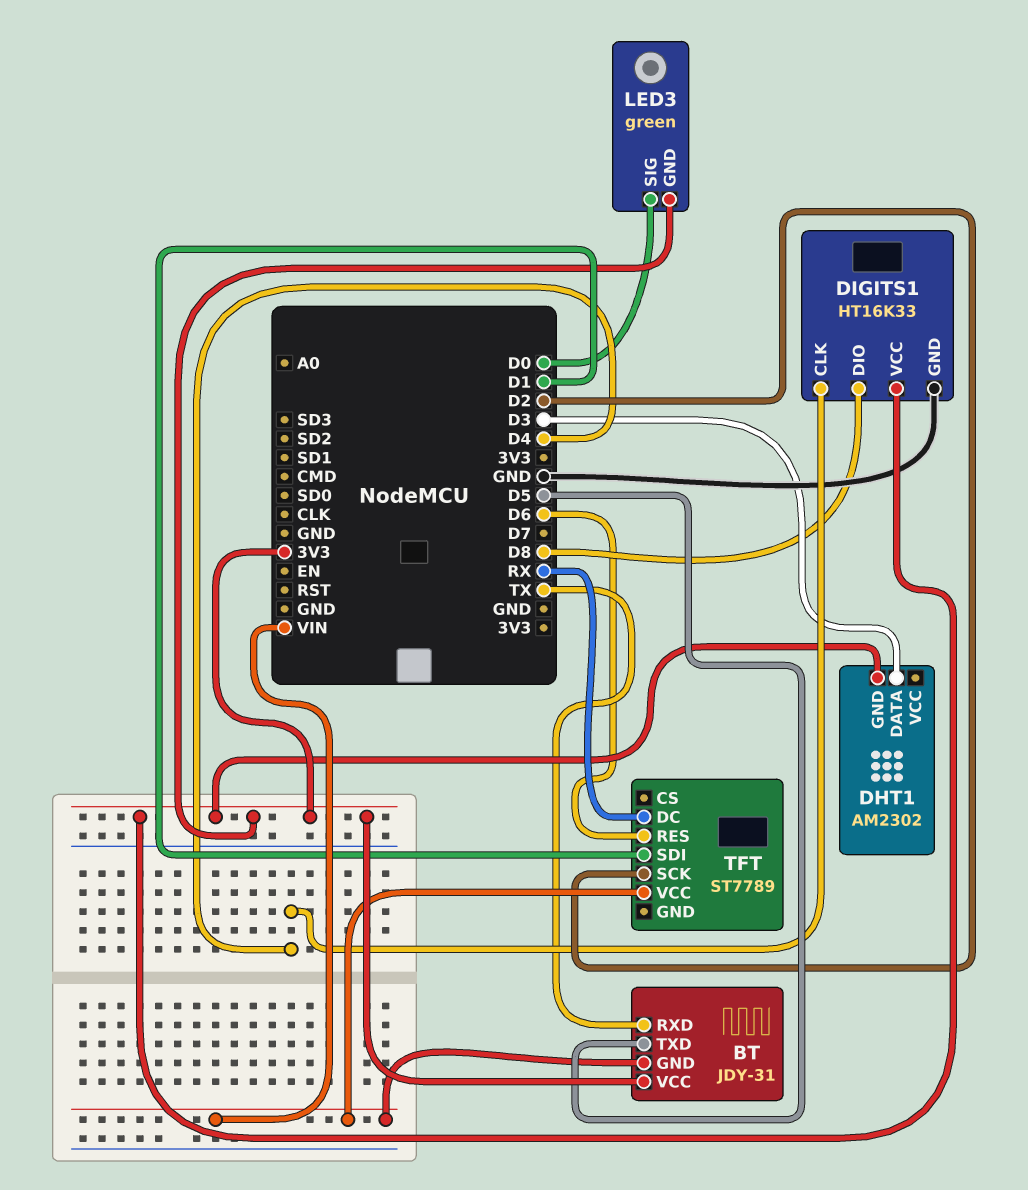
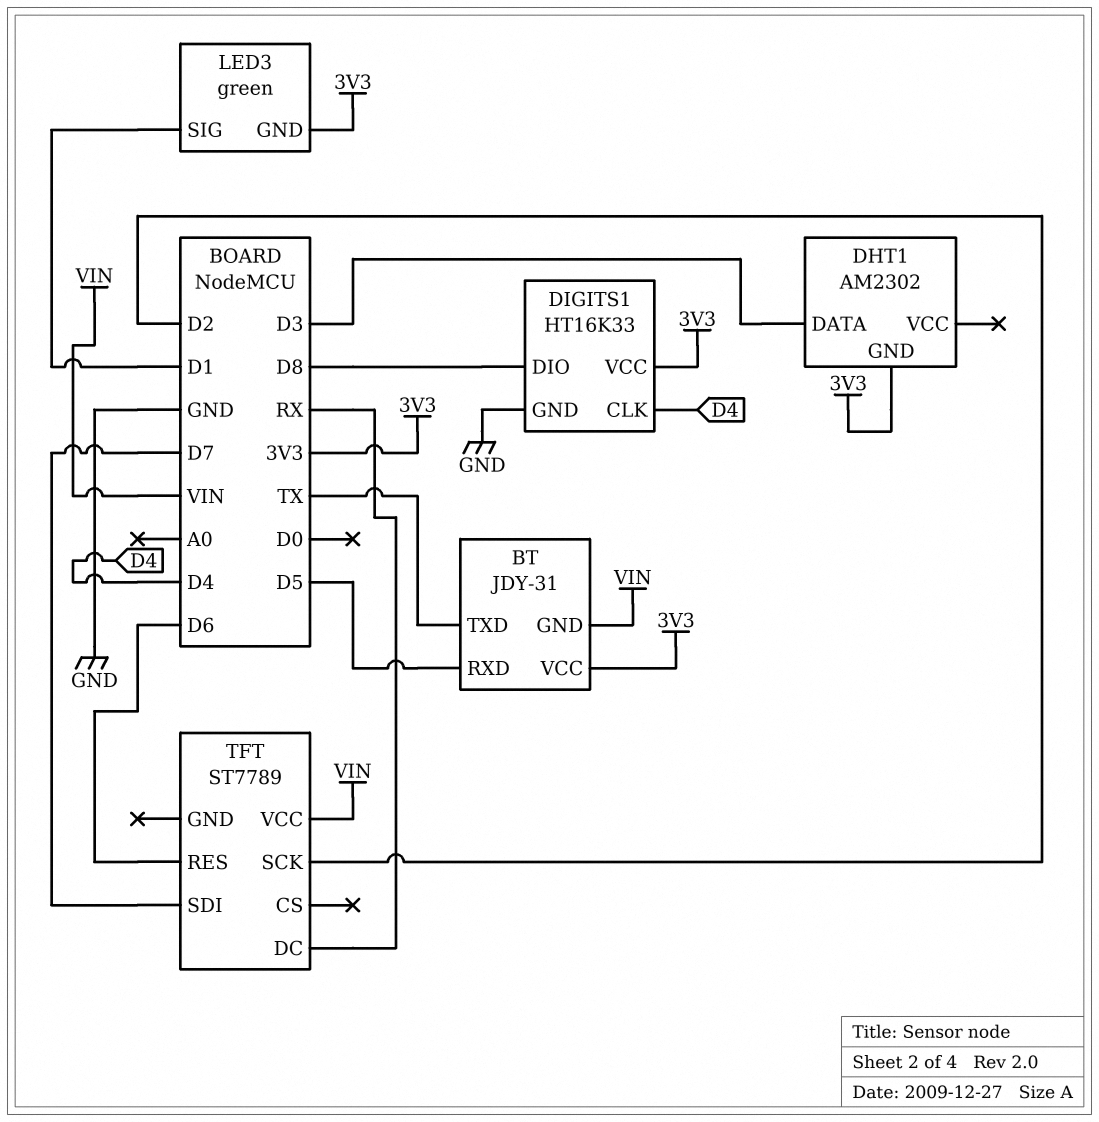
BT pin RXD: TX -> D5
BT pin TXD: D5 -> TX
LED3 pin SIG: D0 -> D1
TFT pin SDI: D1 -> D7

